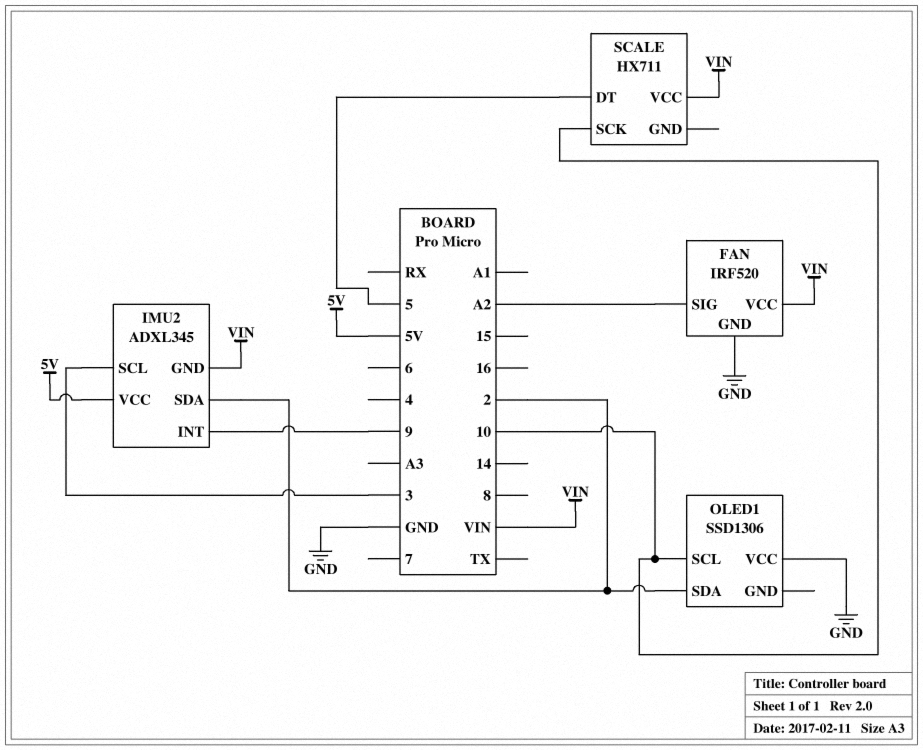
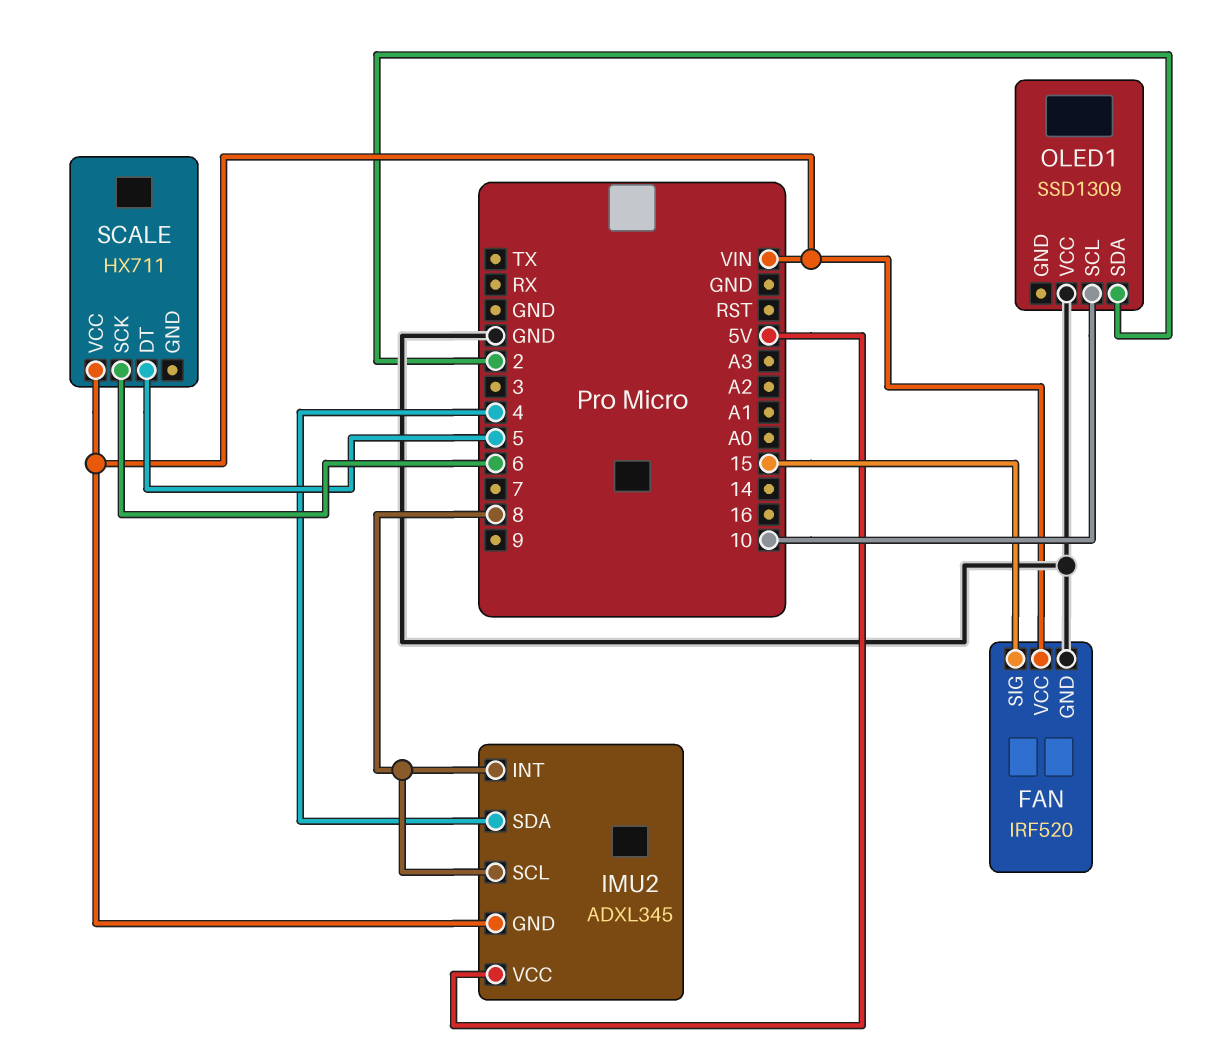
FAN pin SIG: A2 -> 15
IMU2 pin INT: 9 -> 8
IMU2 pin SCL: 3 -> 8
IMU2 pin SDA: 2 -> 4
OLED1: SSD1306 -> SSD1309
SCALE pin SCK: 10 -> 6

